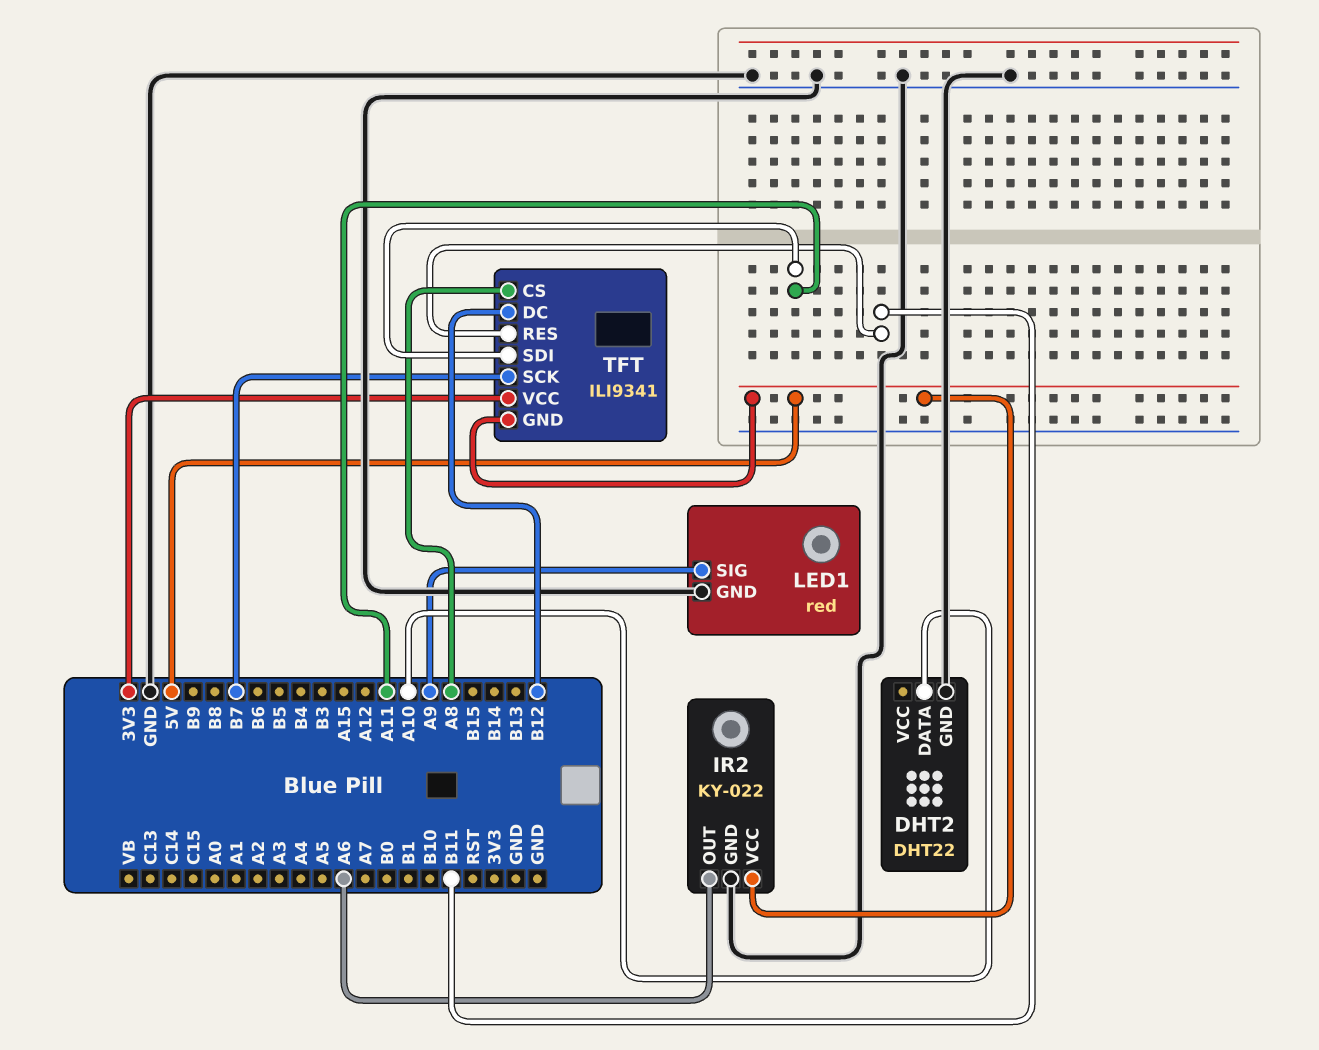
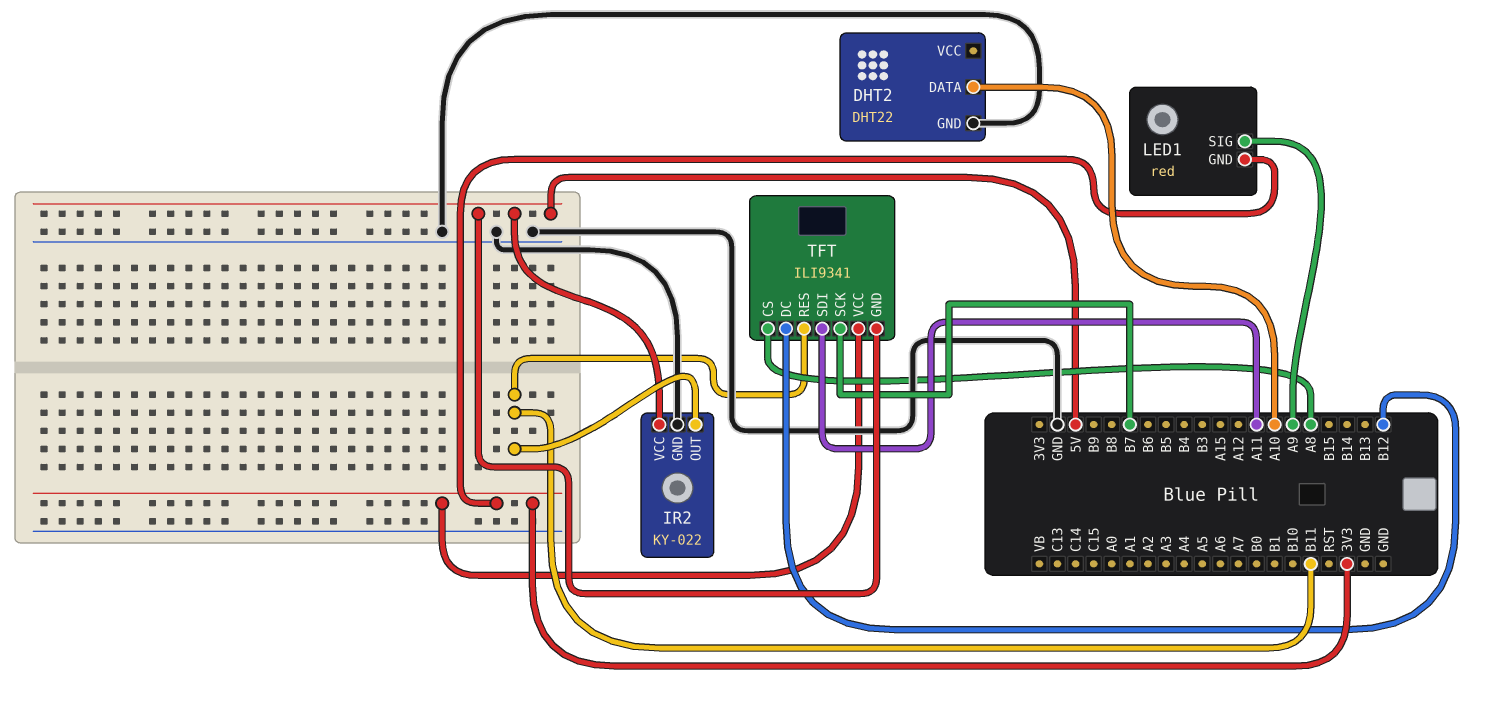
IR2 pin OUT: A6 -> B11
LED1 pin GND: GND -> 3V3

